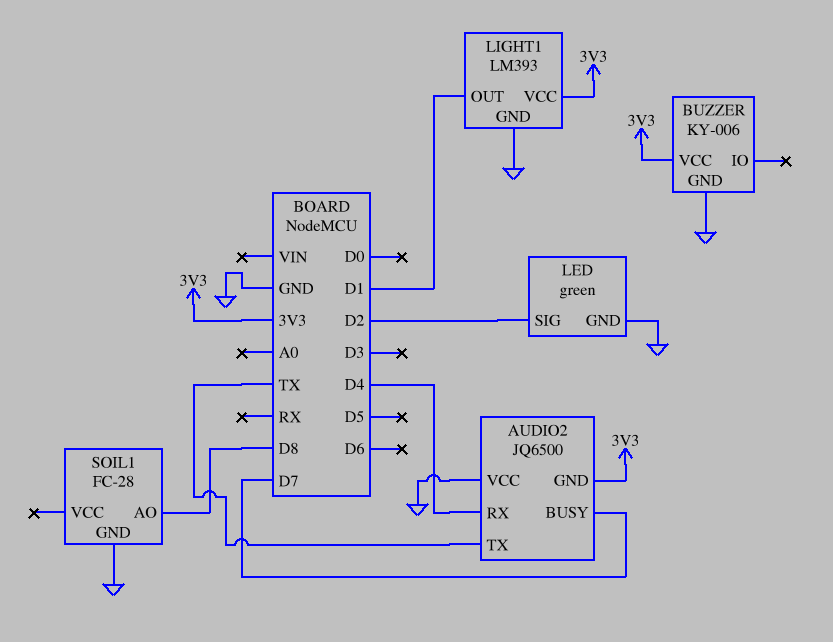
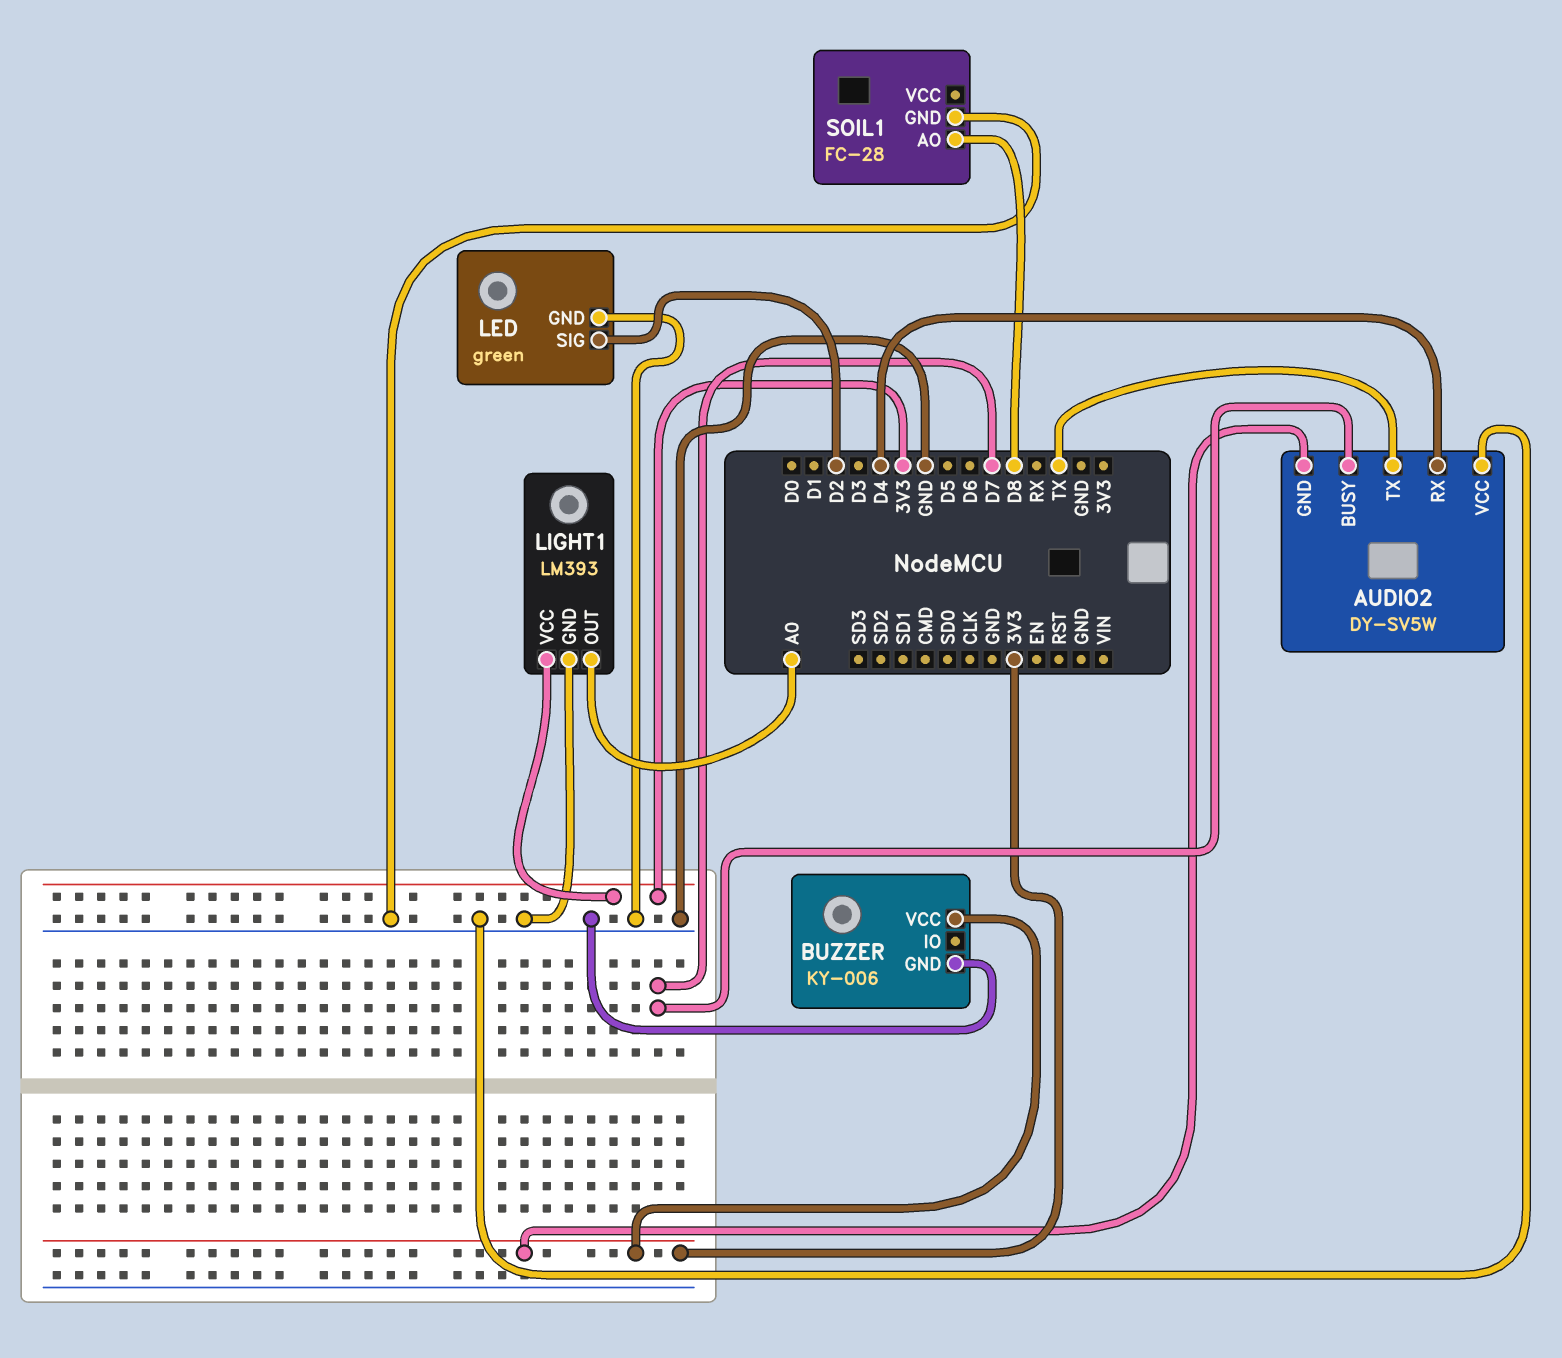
AUDIO2: JQ6500 -> DY-SV5W
LIGHT1 pin OUT: D1 -> A0

